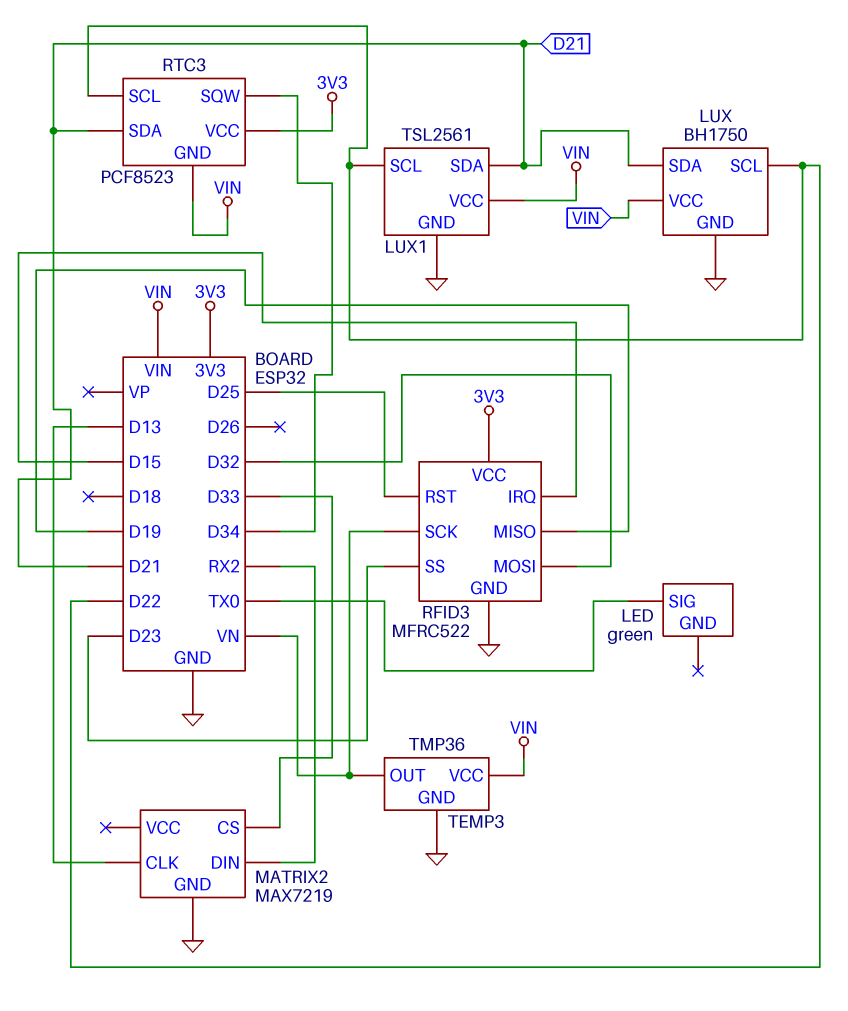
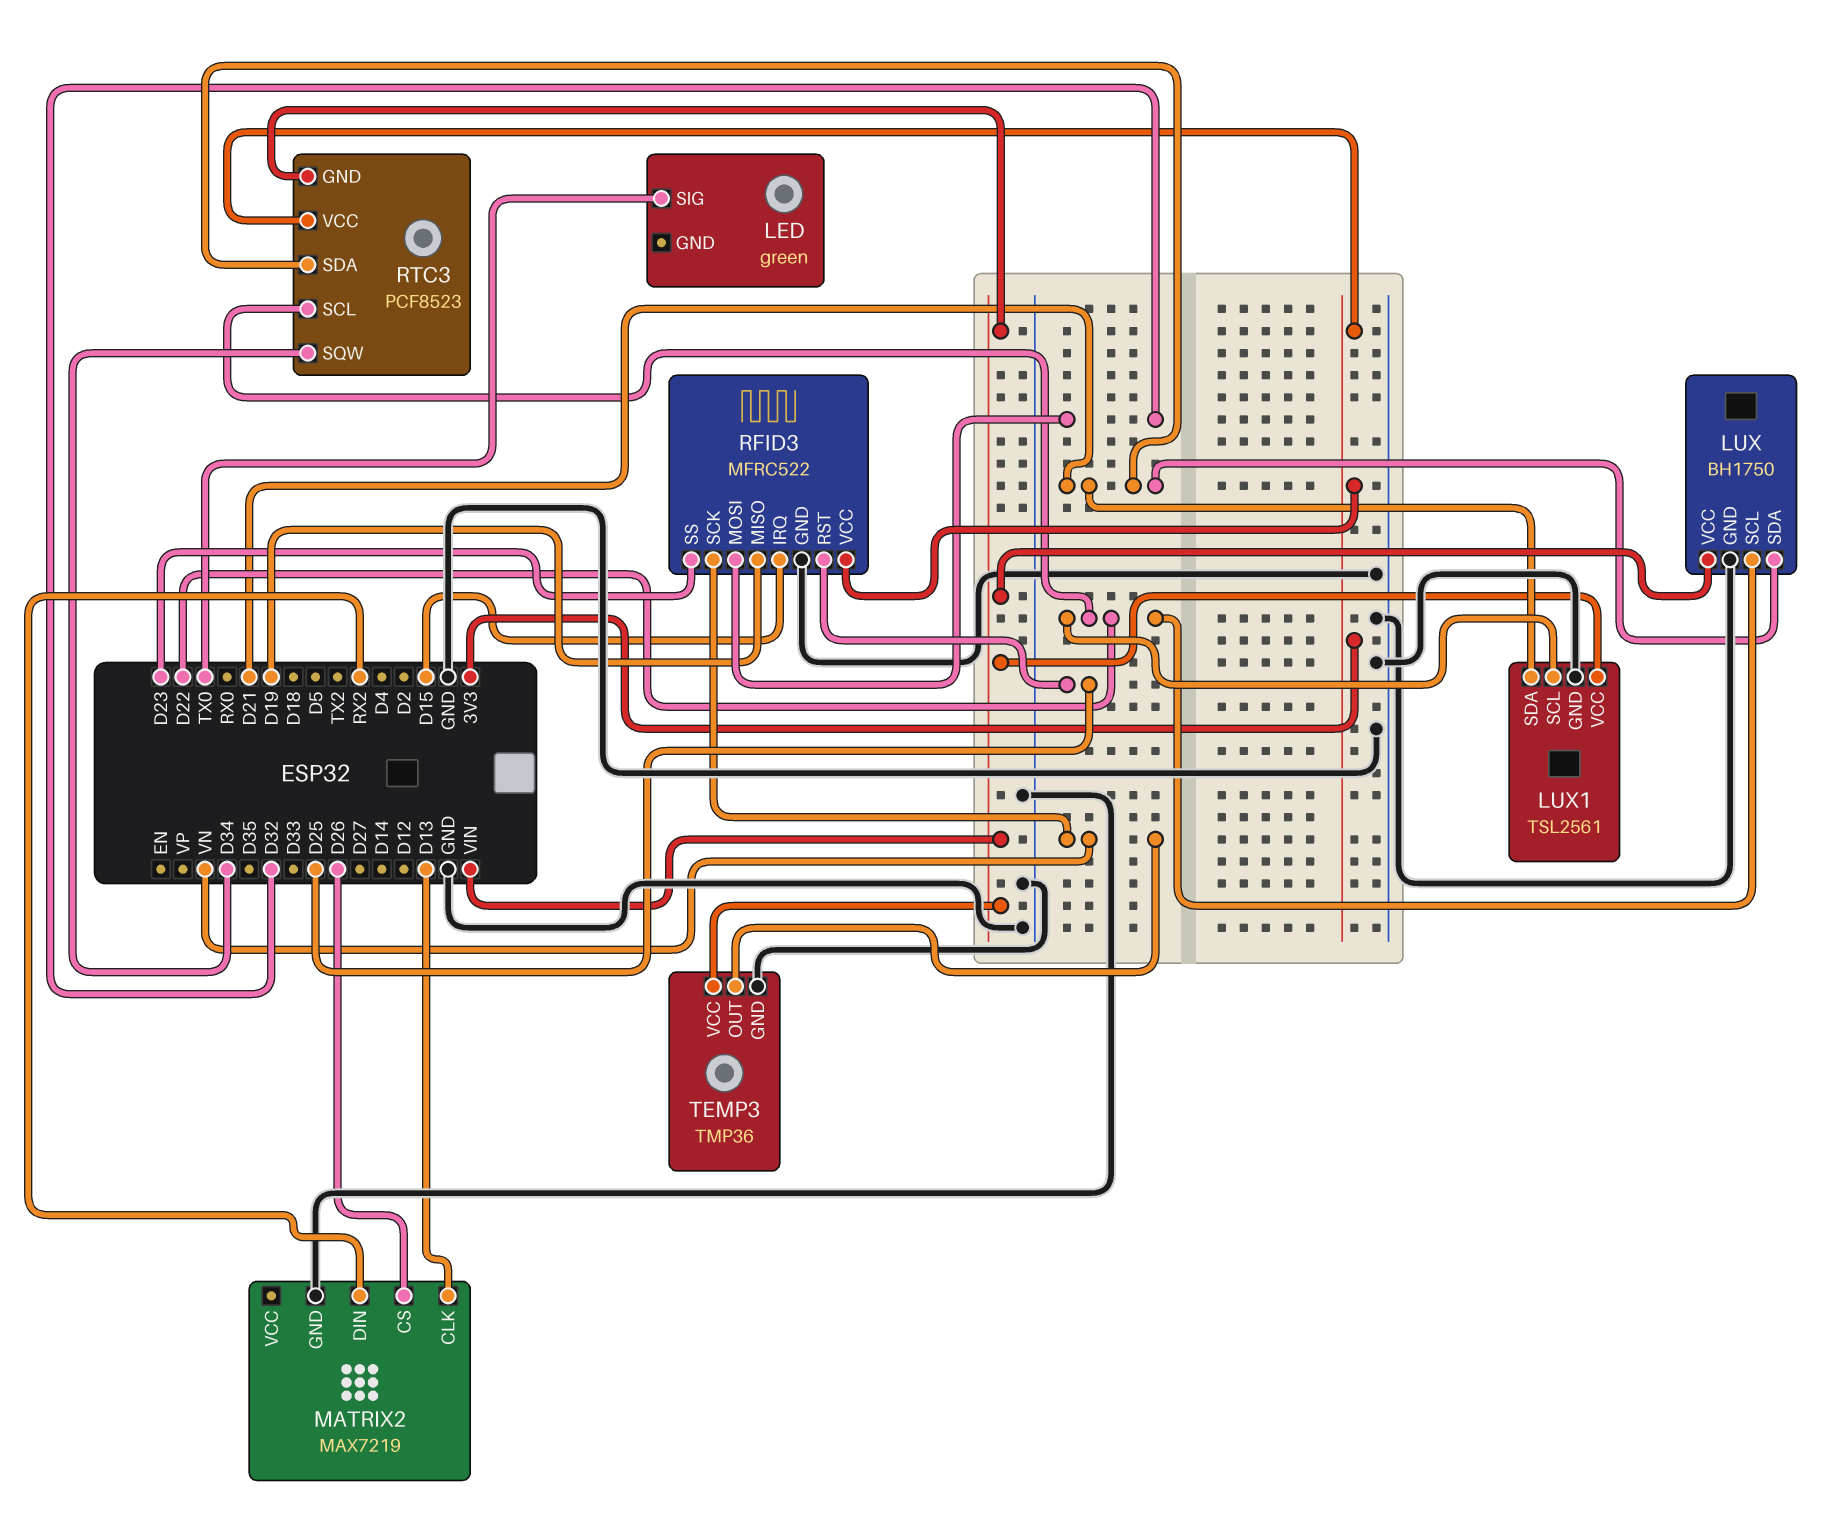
MATRIX2 pin CS: D33 -> D26

